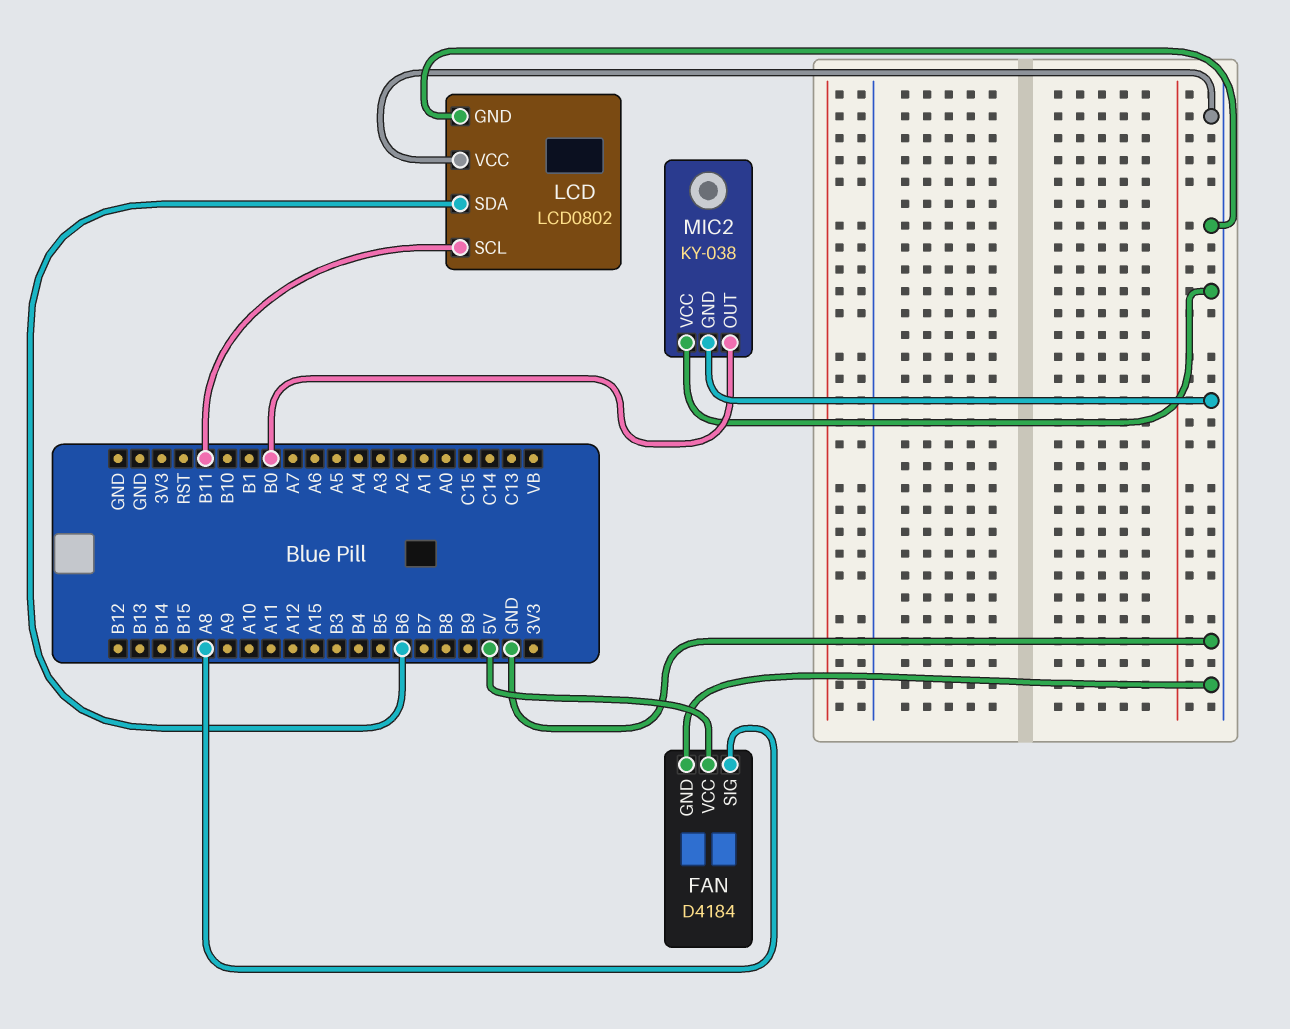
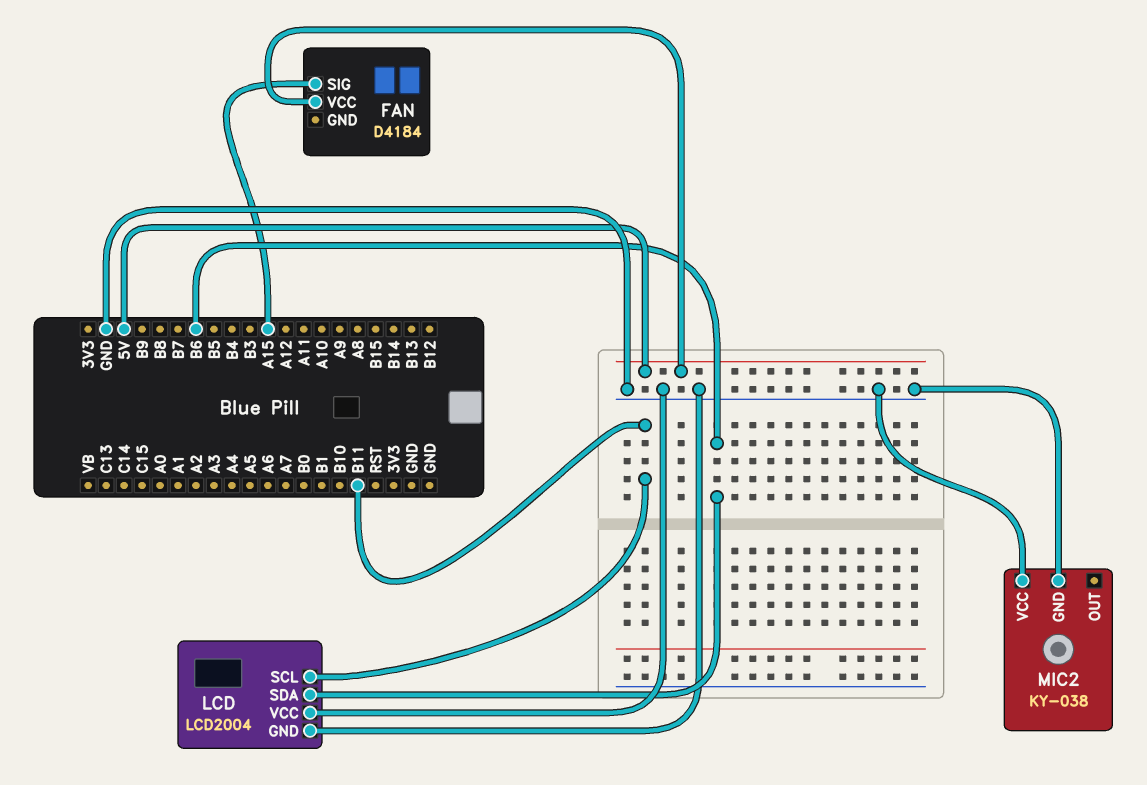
FAN pin GND: GND -> none
FAN pin SIG: A8 -> A15
LCD: LCD0802 -> LCD2004
MIC2 pin OUT: B0 -> none

